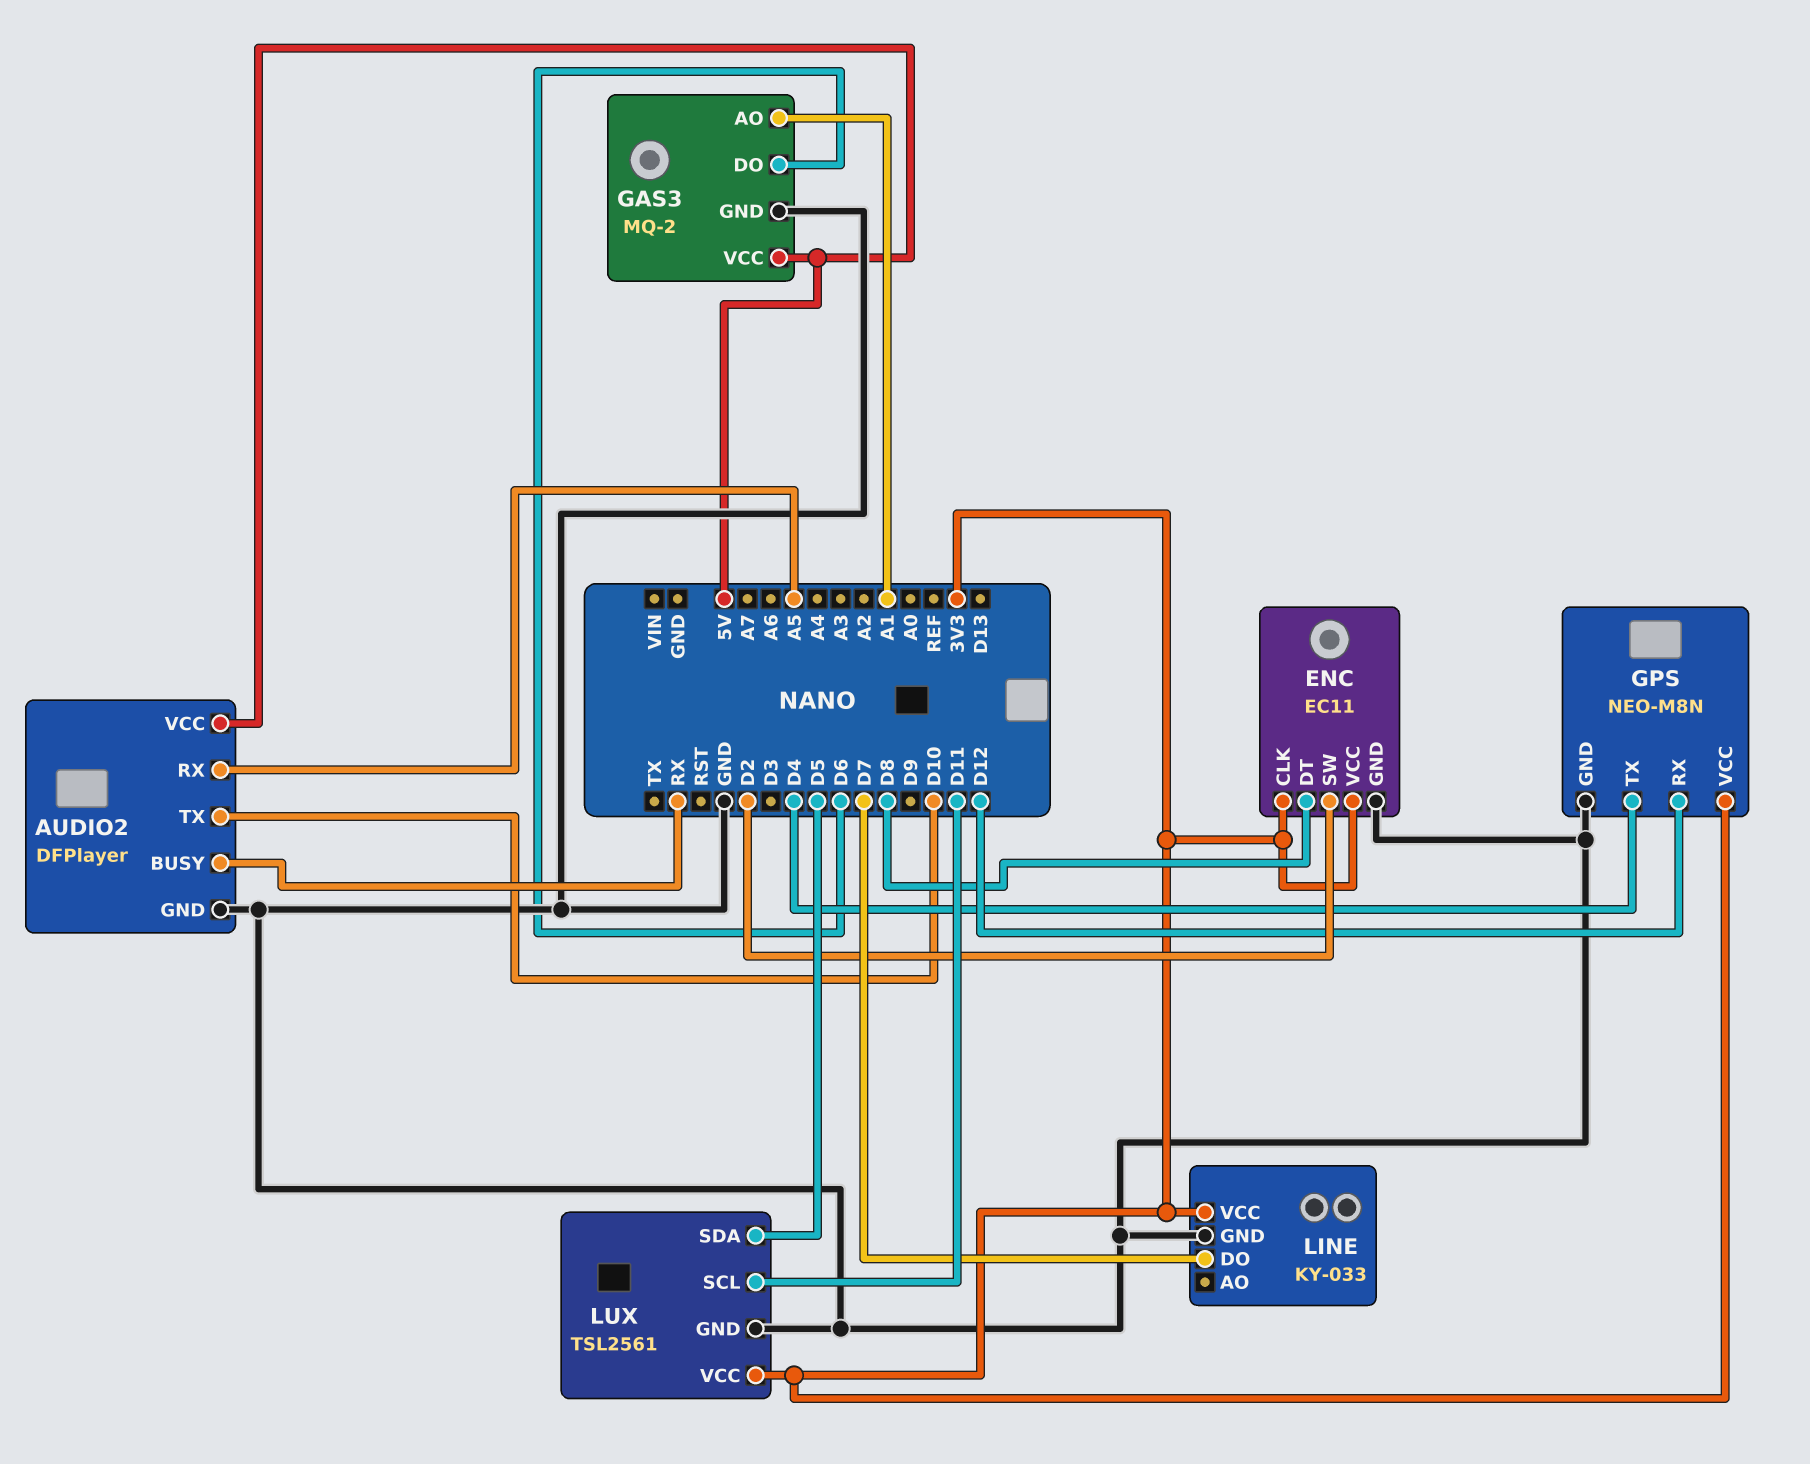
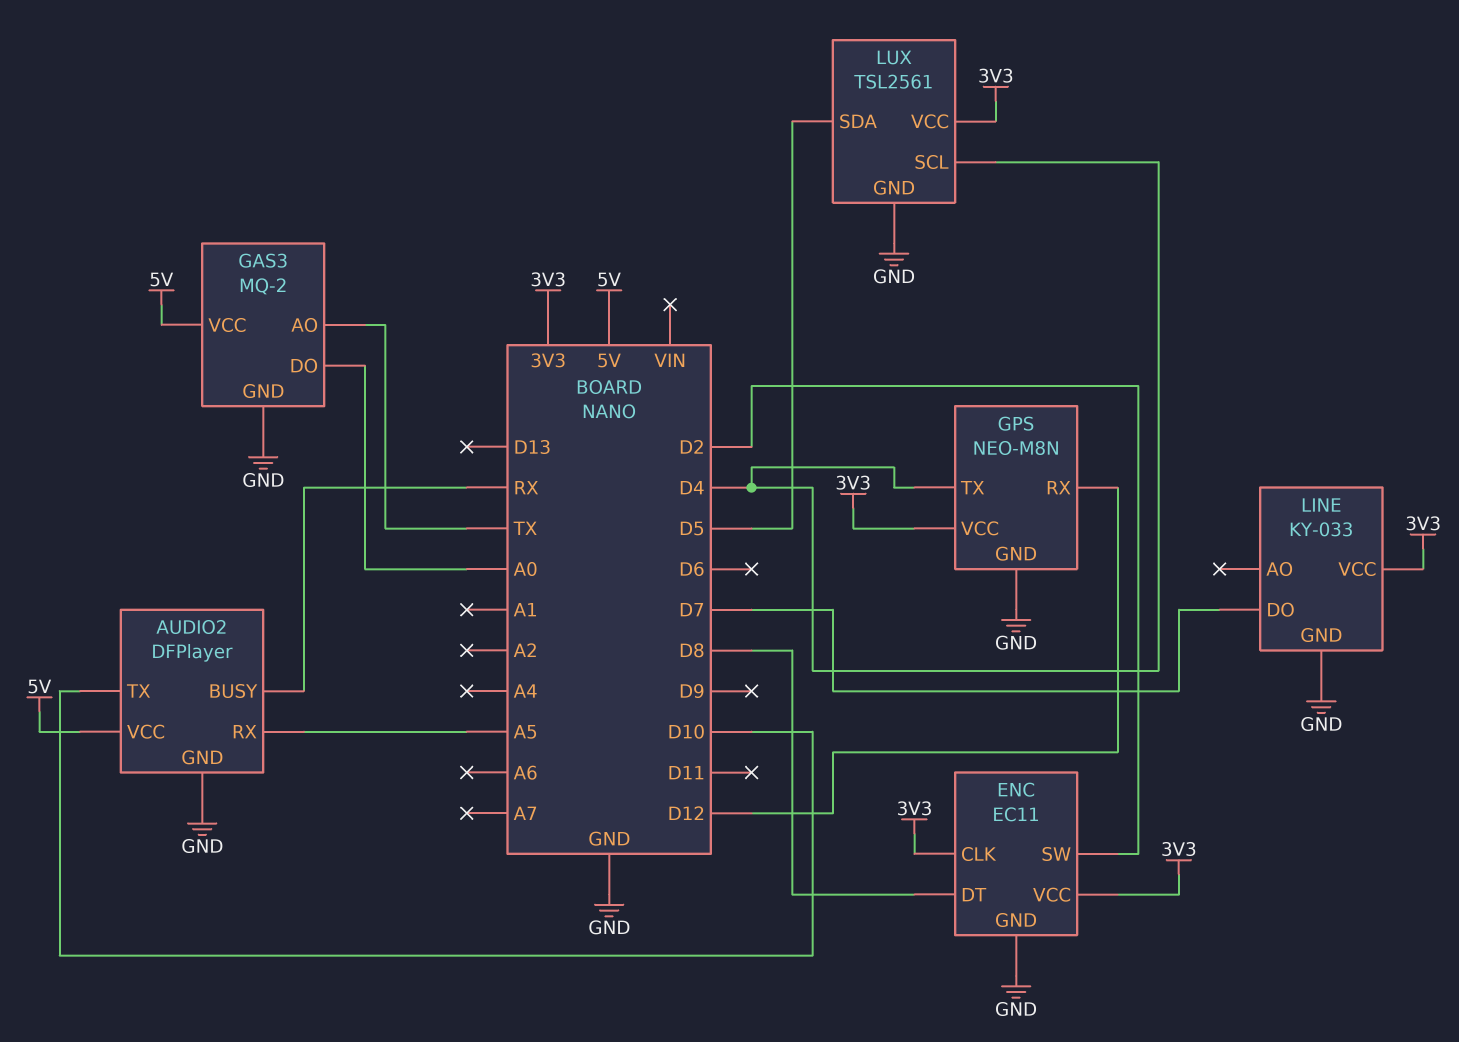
GAS3 pin AO: A1 -> TX
GAS3 pin DO: D6 -> A0
LUX pin SCL: D11 -> D4

